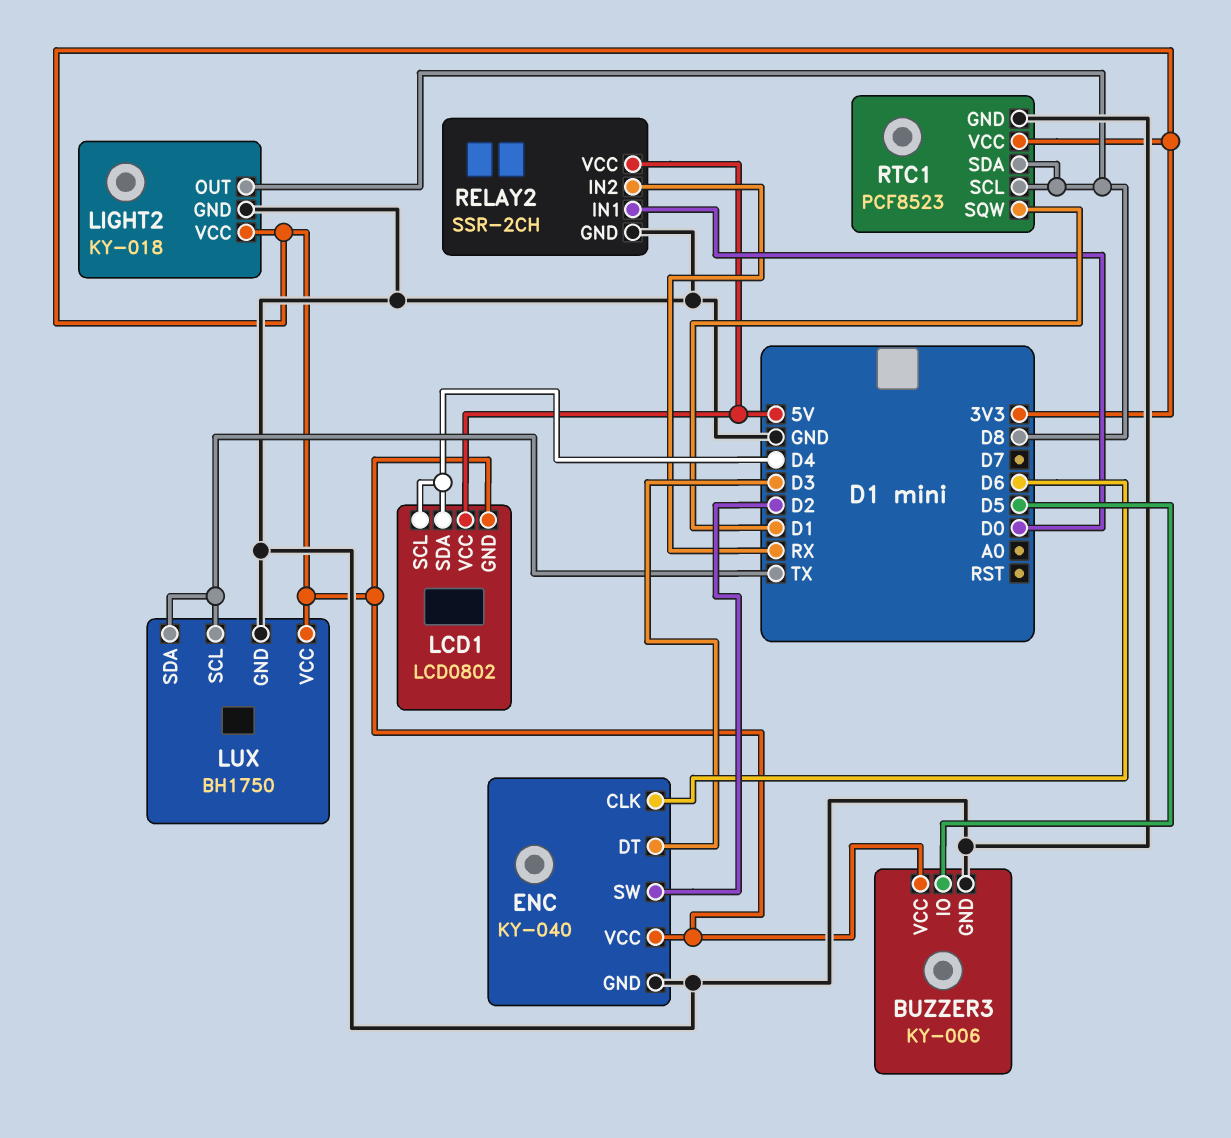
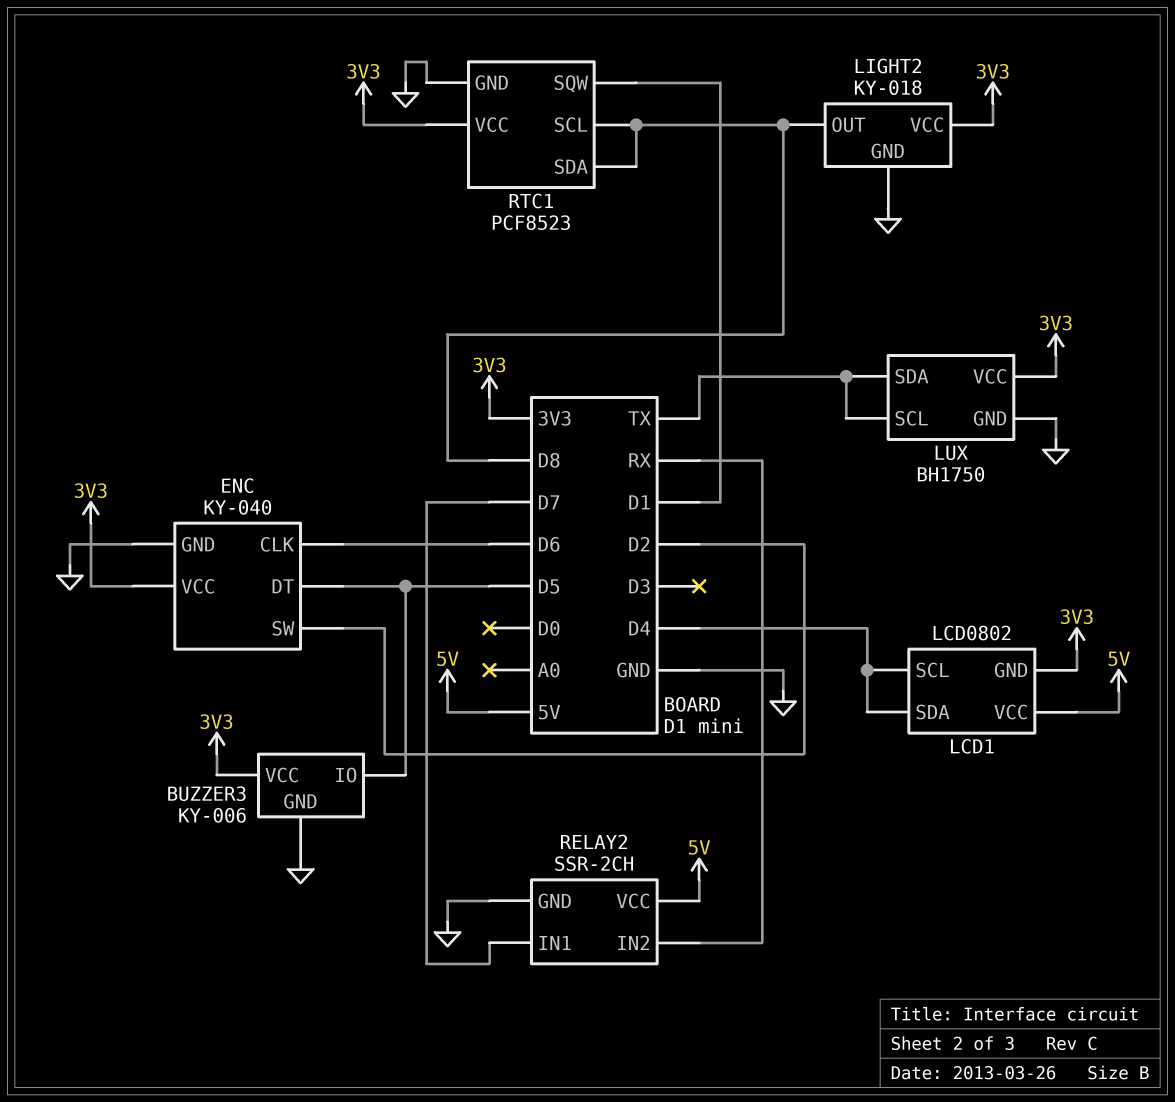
ENC pin DT: D3 -> D5
RELAY2 pin IN1: D0 -> D7

